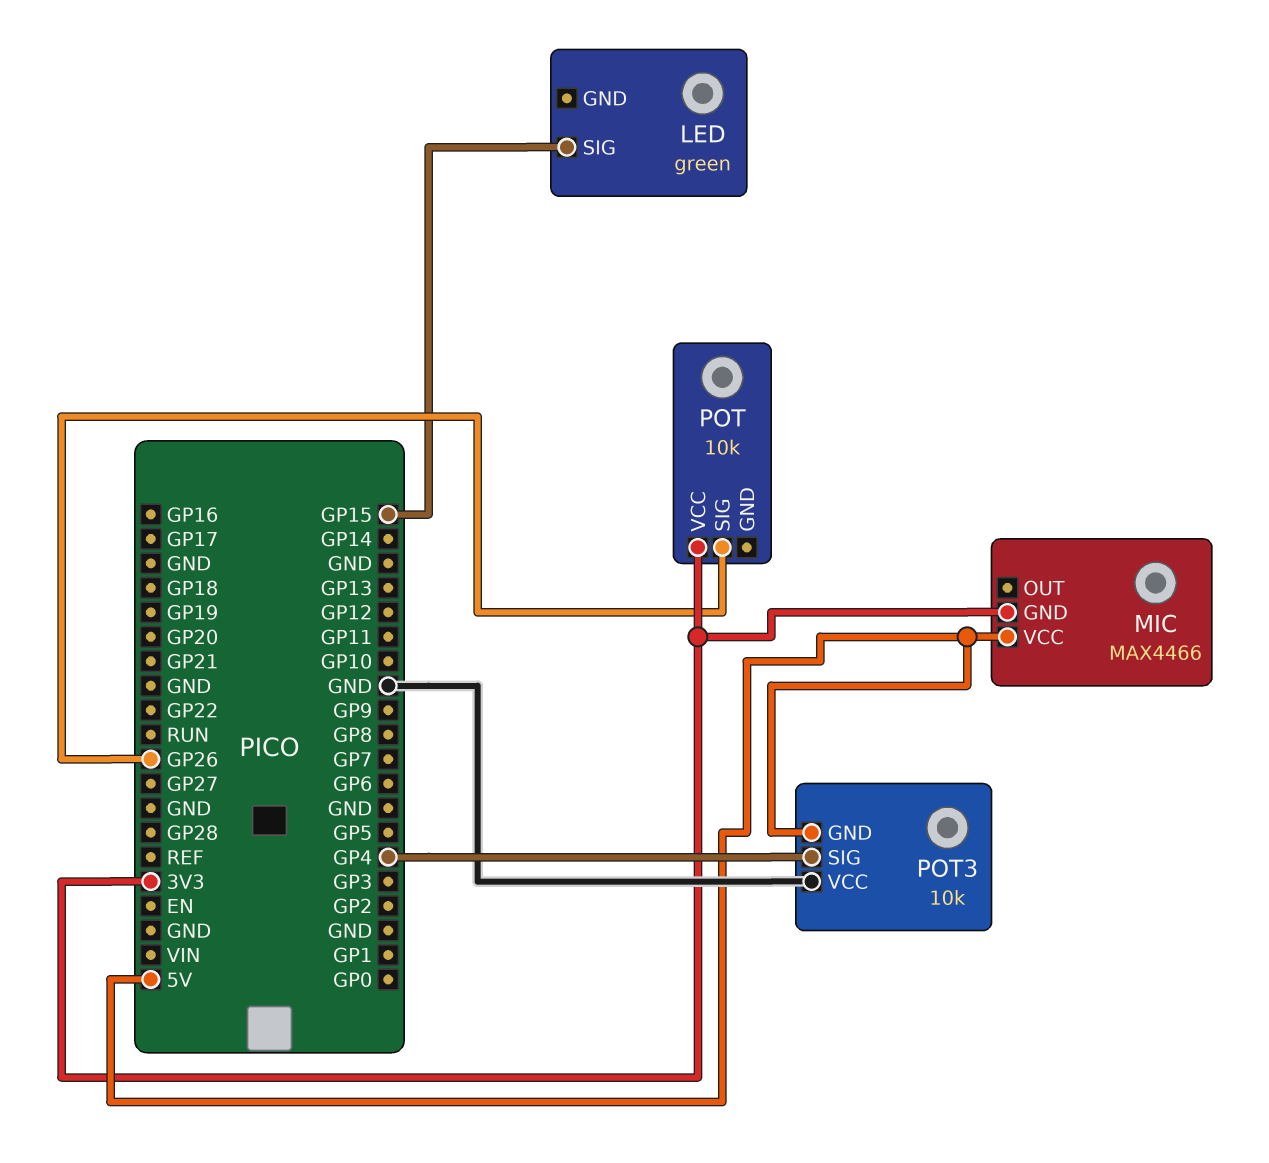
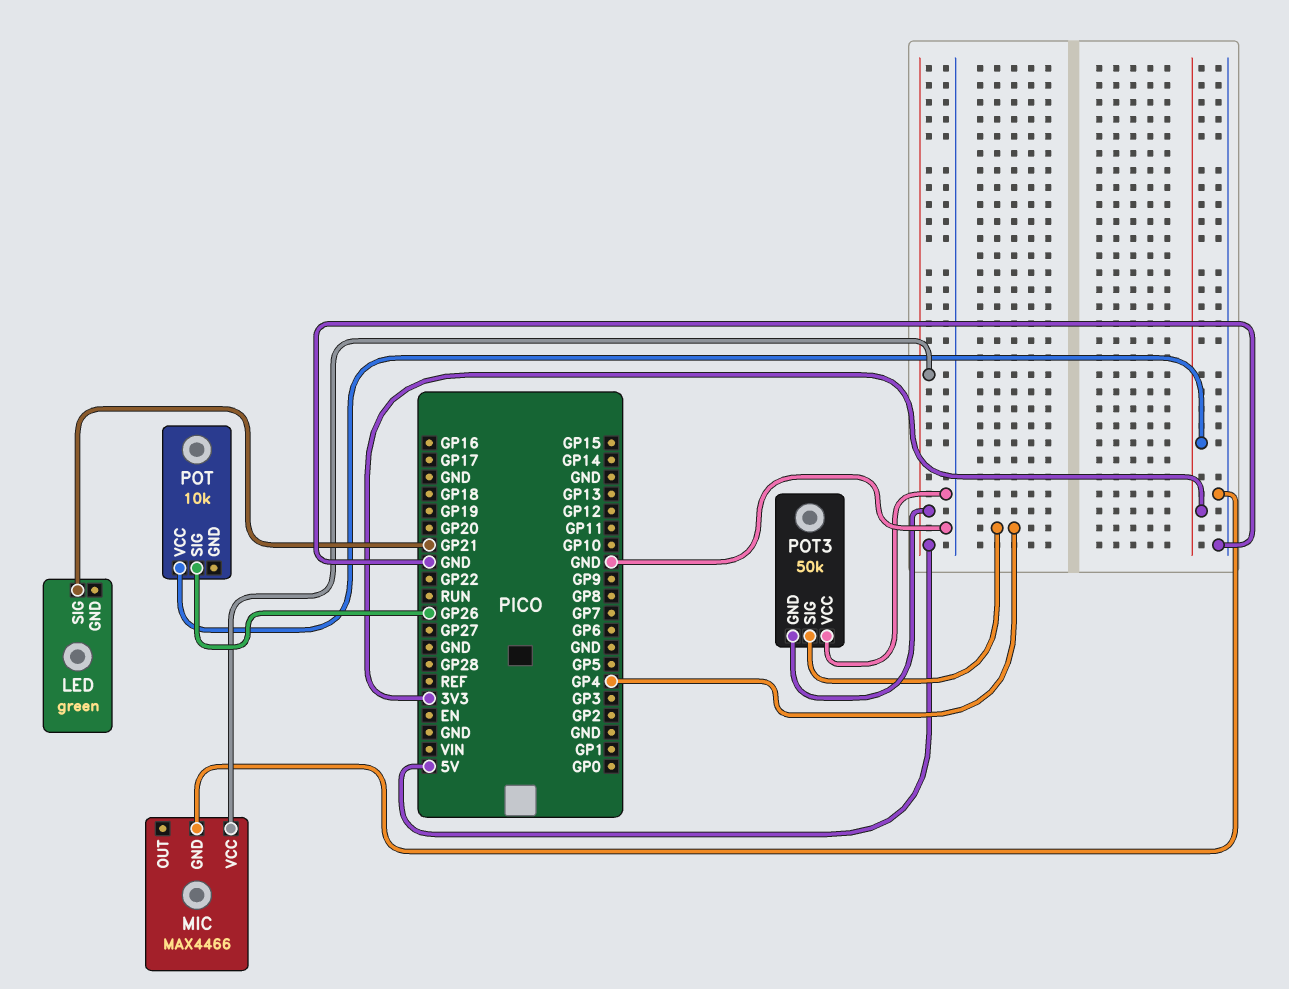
LED pin SIG: GP15 -> GP21
MIC pin GND: 3V3 -> GND
POT3: 10k -> 50k

